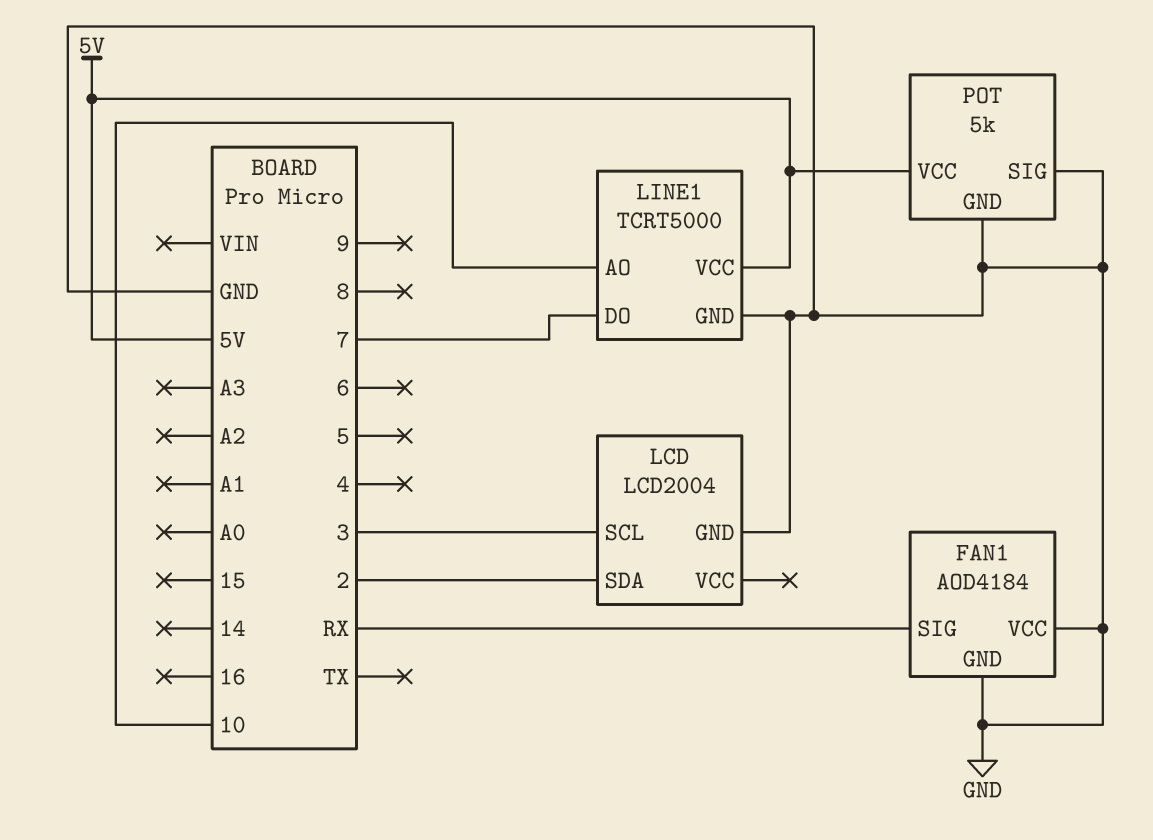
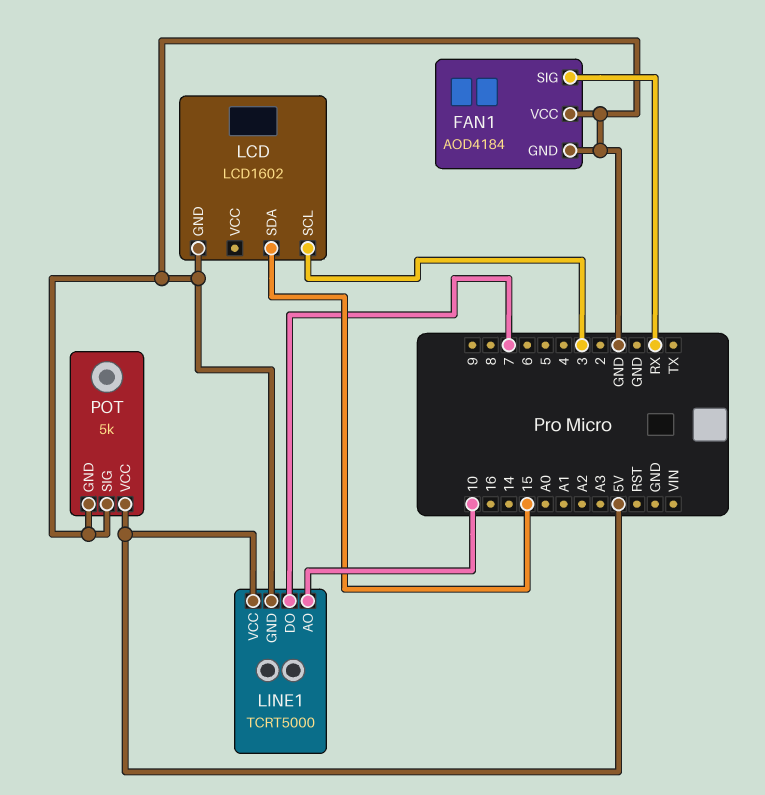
LCD: LCD2004 -> LCD1602
LCD pin SDA: 2 -> 15

